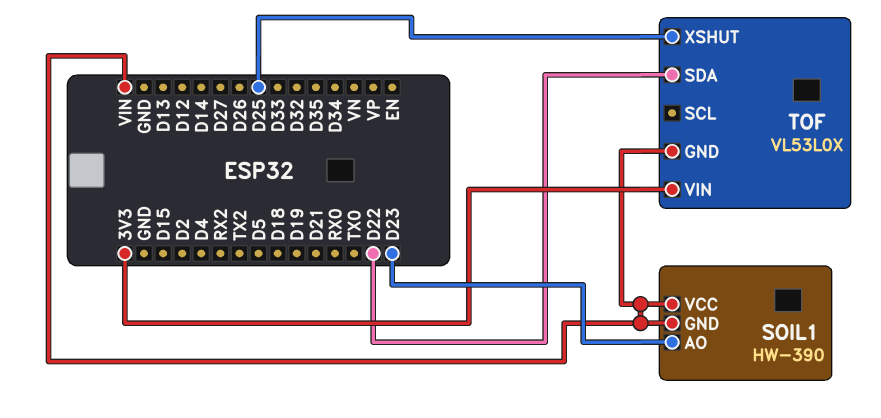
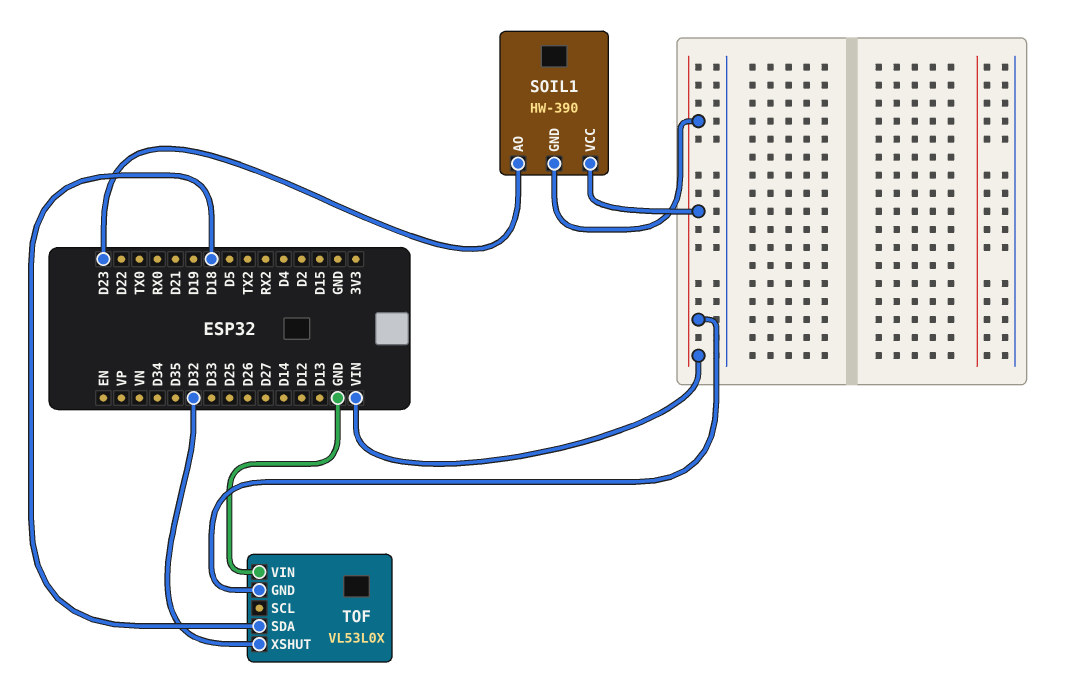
TOF pin SDA: D22 -> D18
TOF pin VIN: 3V3 -> GND
TOF pin XSHUT: D25 -> D32

